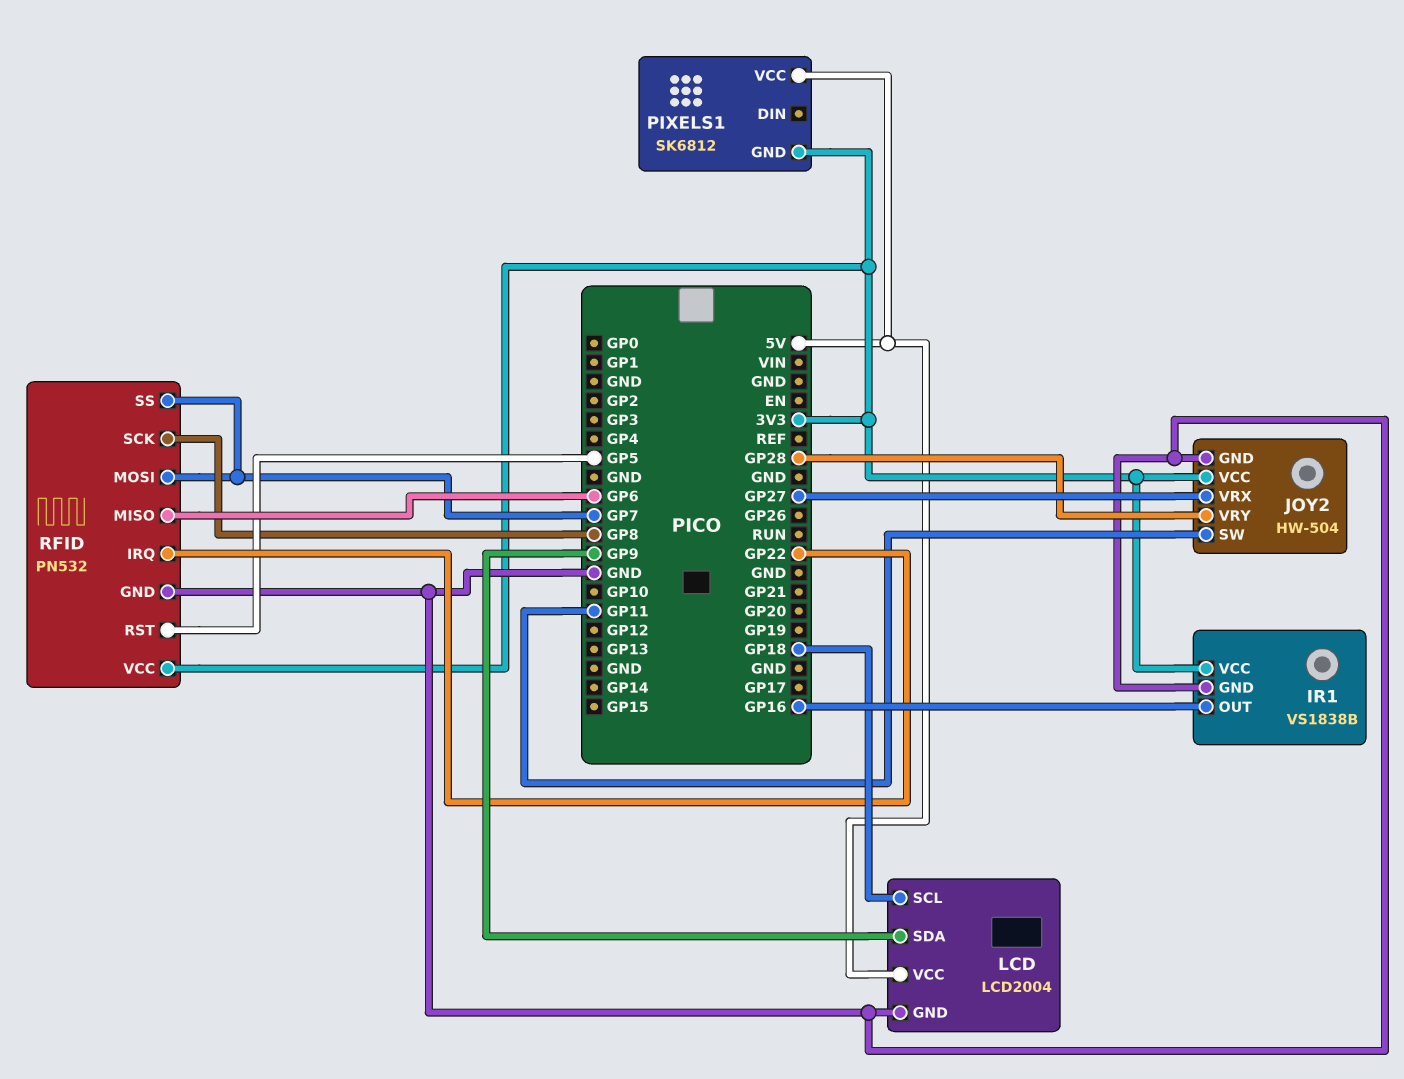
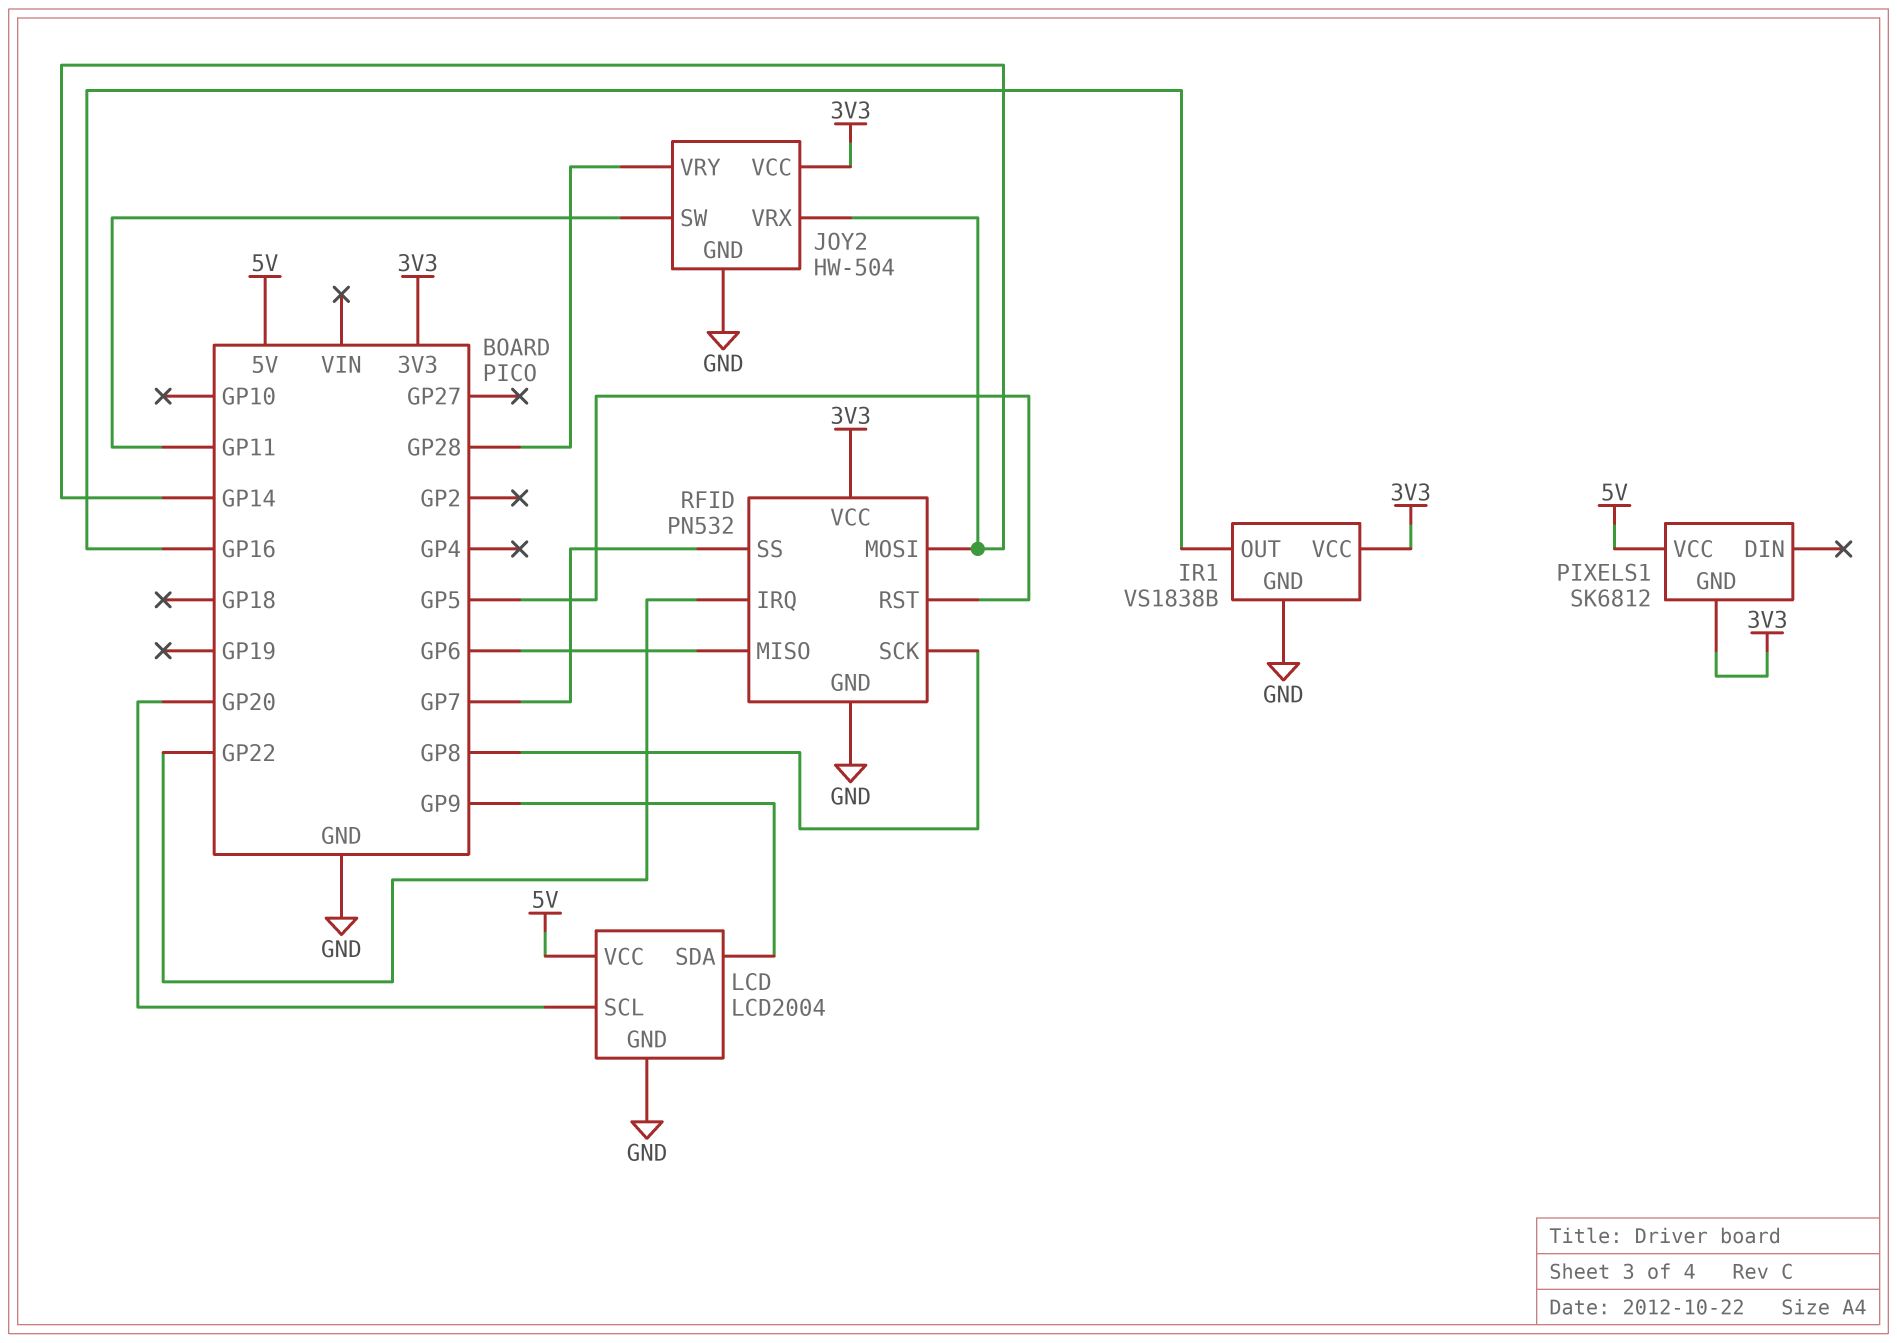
JOY2 pin VRX: GP27 -> GP14
LCD pin SCL: GP18 -> GP20
RFID pin MOSI: GP7 -> GP14

